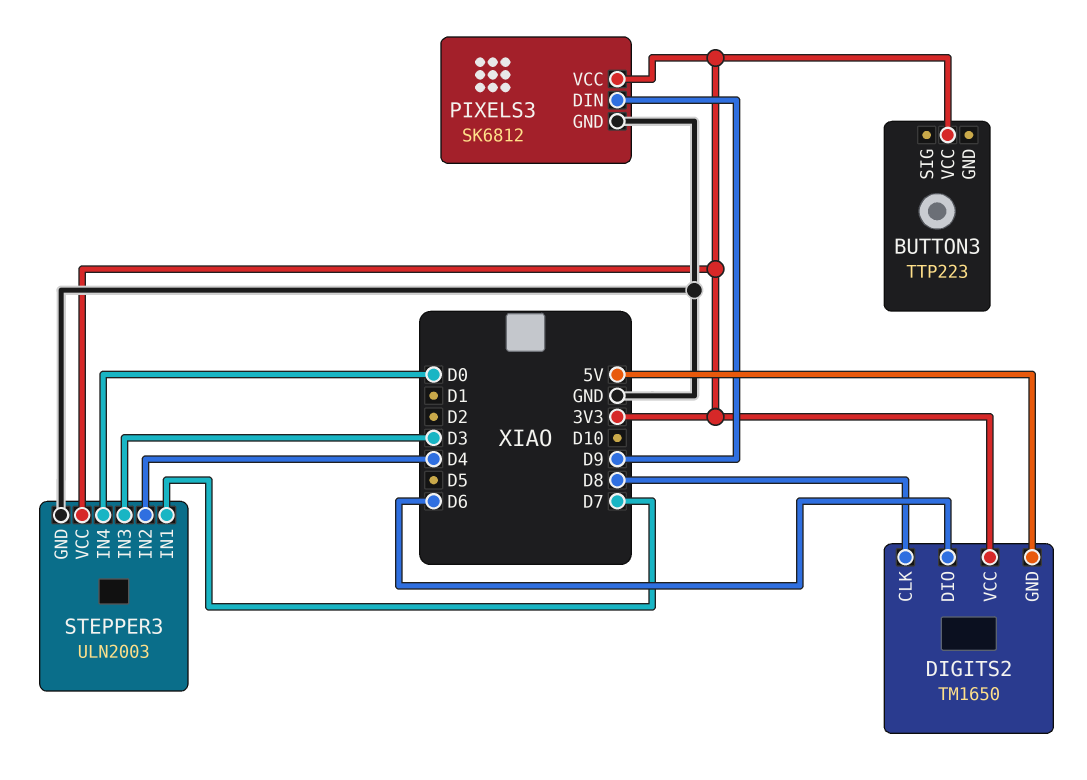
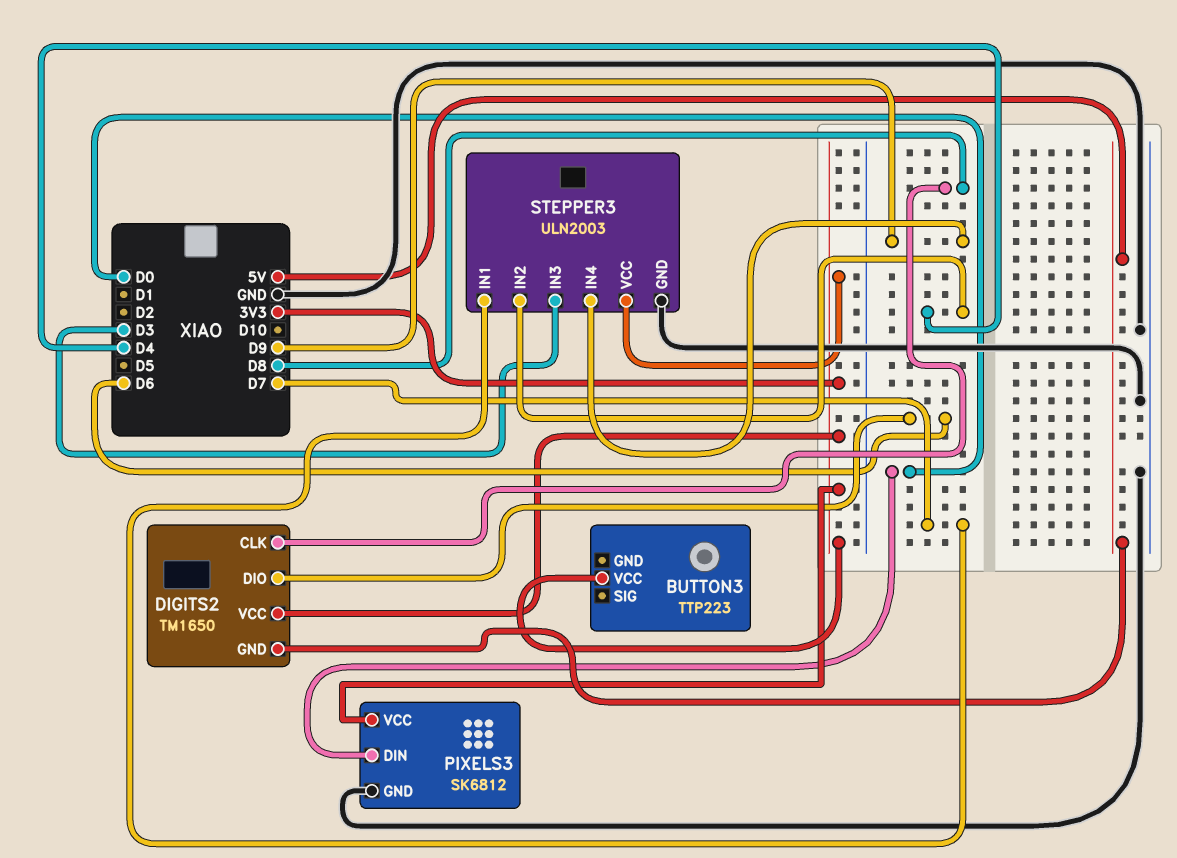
PIXELS3 pin DIN: D9 -> D0
STEPPER3 pin IN4: D0 -> D9

